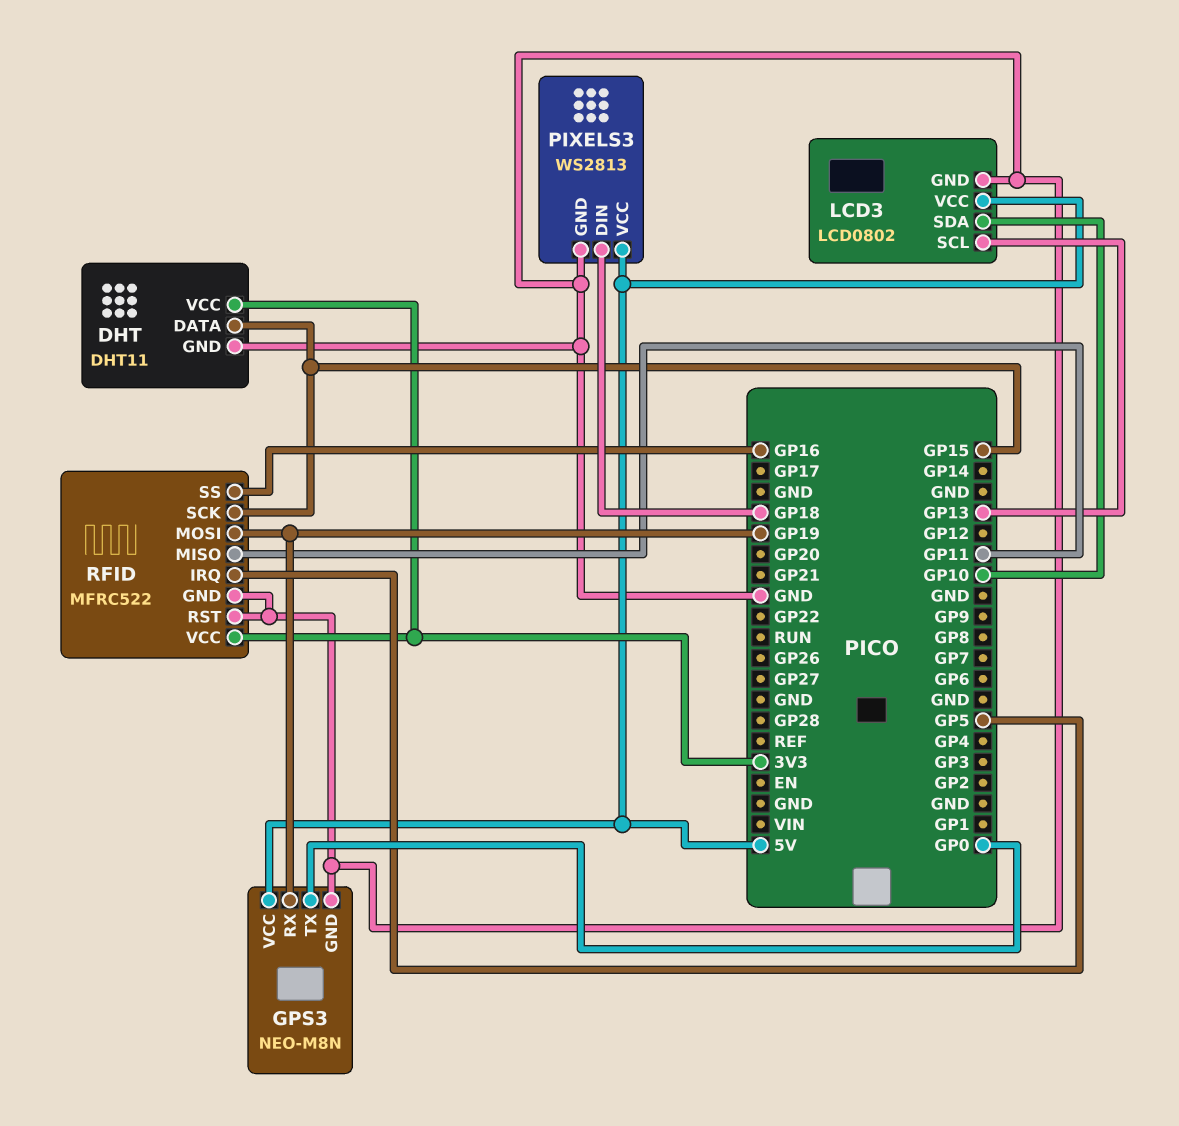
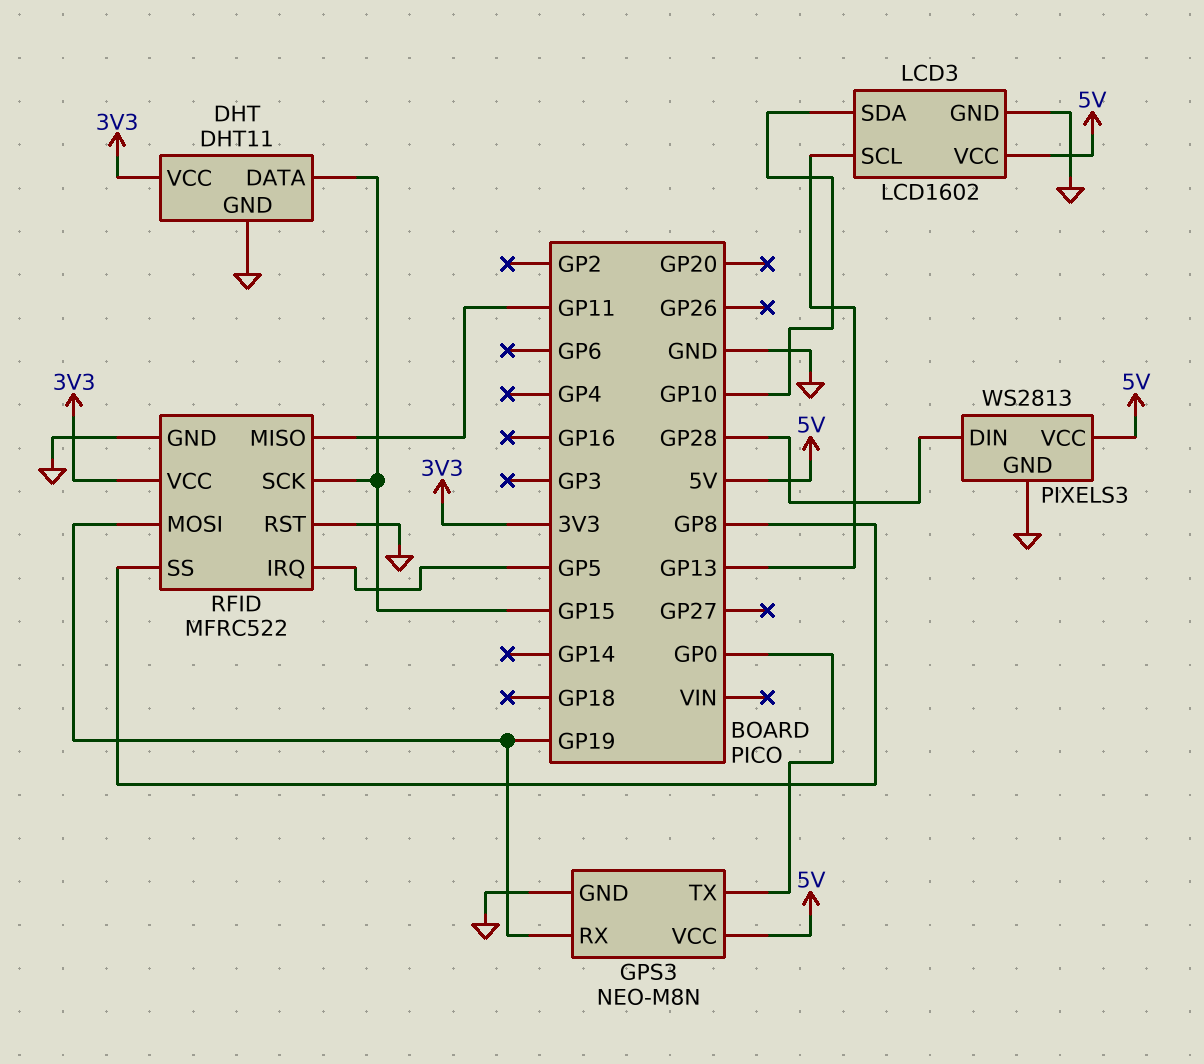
LCD3: LCD0802 -> LCD1602
PIXELS3 pin DIN: GP18 -> GP28
RFID pin SS: GP16 -> GP8

